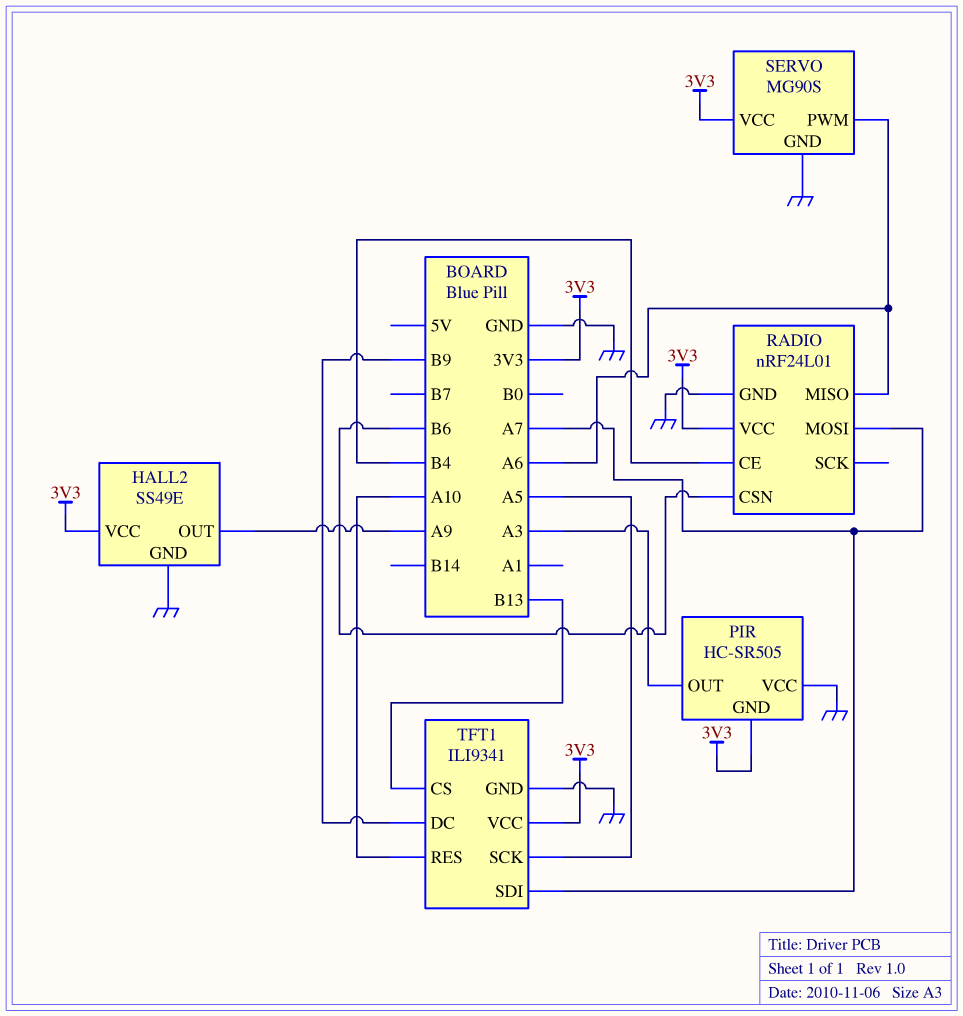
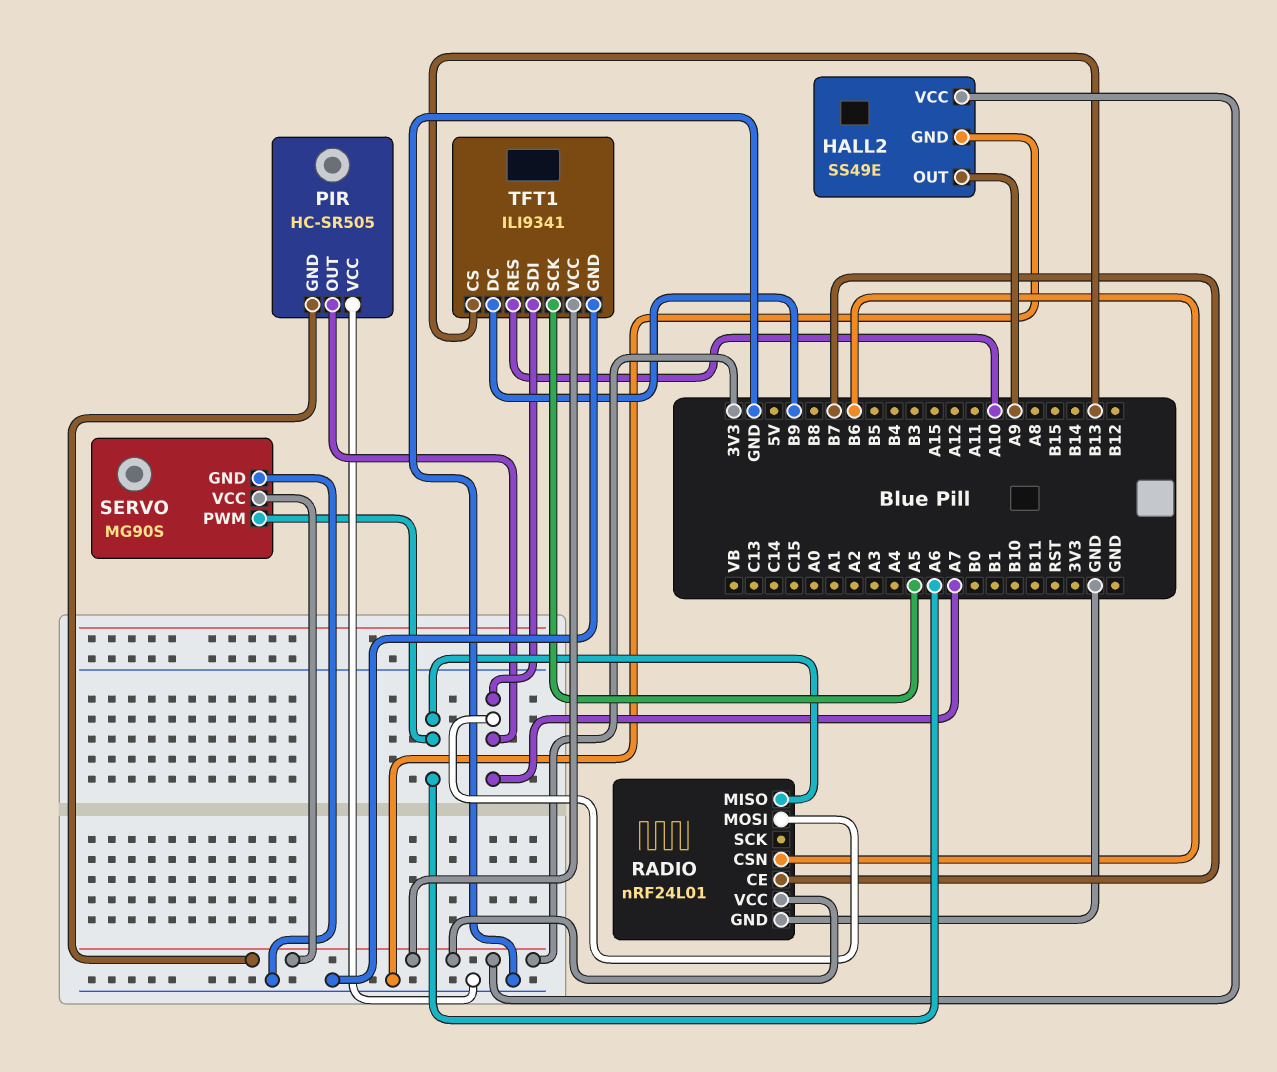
PIR pin OUT: A3 -> A7
RADIO pin CE: B4 -> B7

